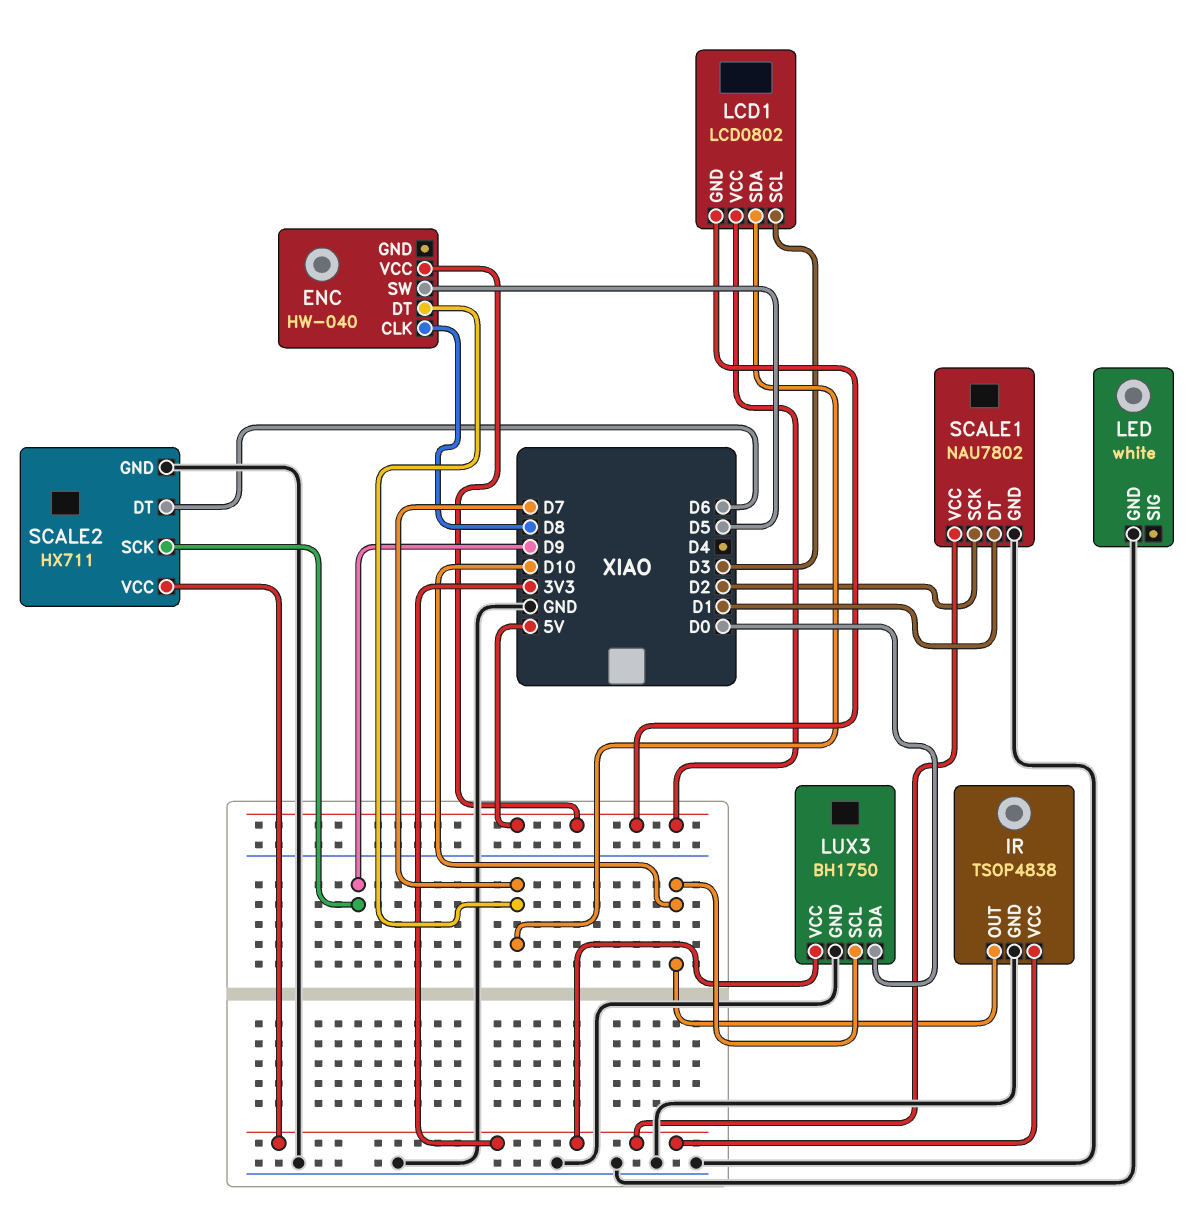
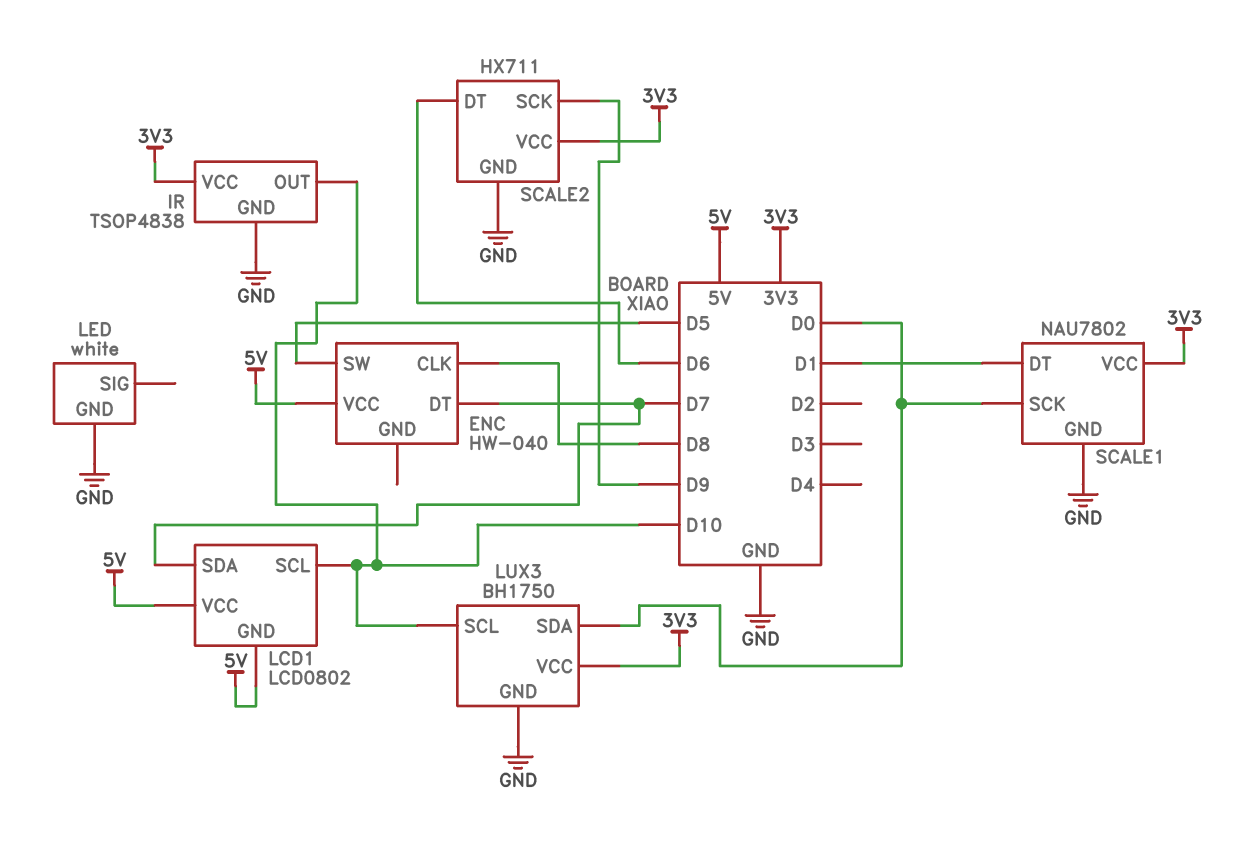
LCD1 pin SCL: D3 -> D10
SCALE1 pin SCK: D2 -> D0

